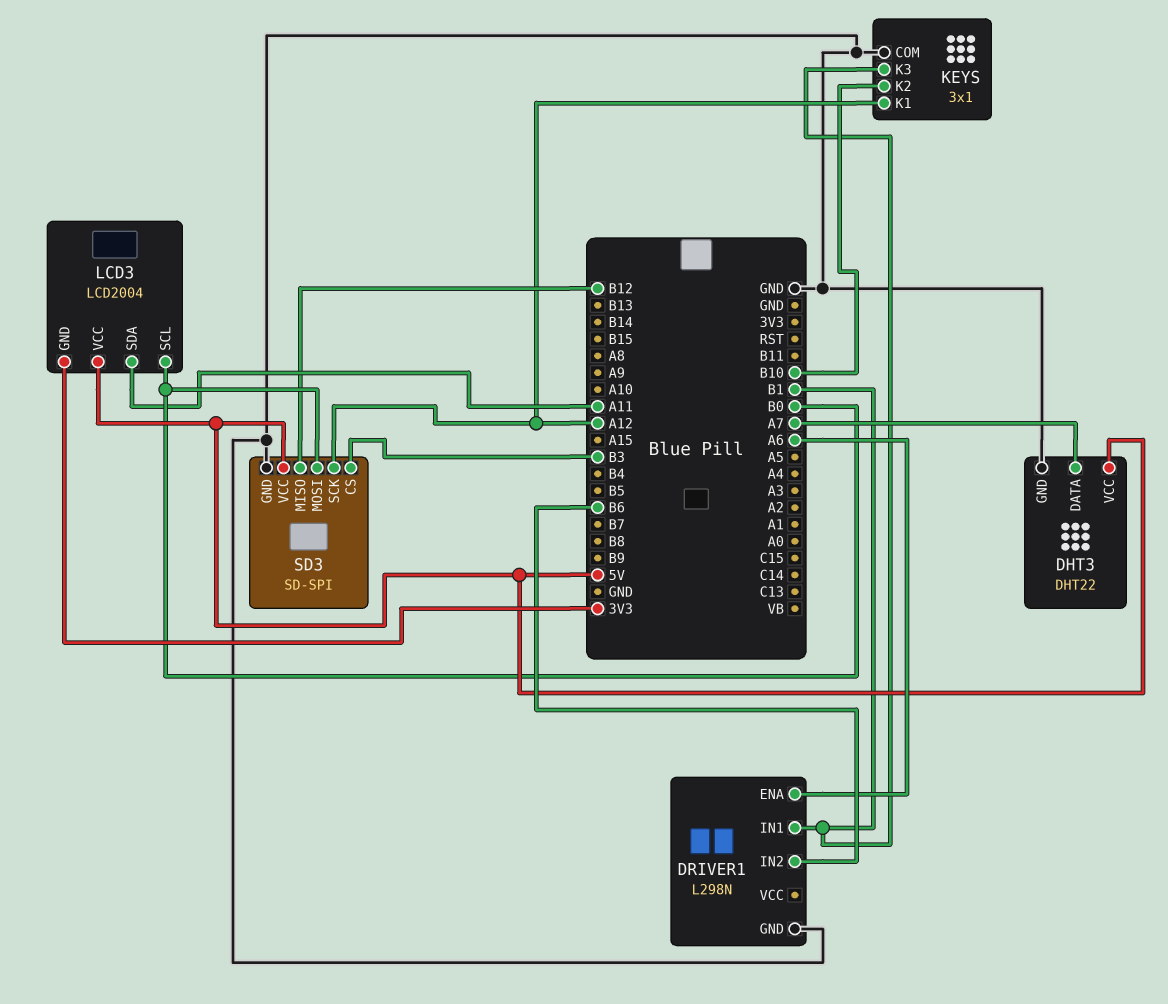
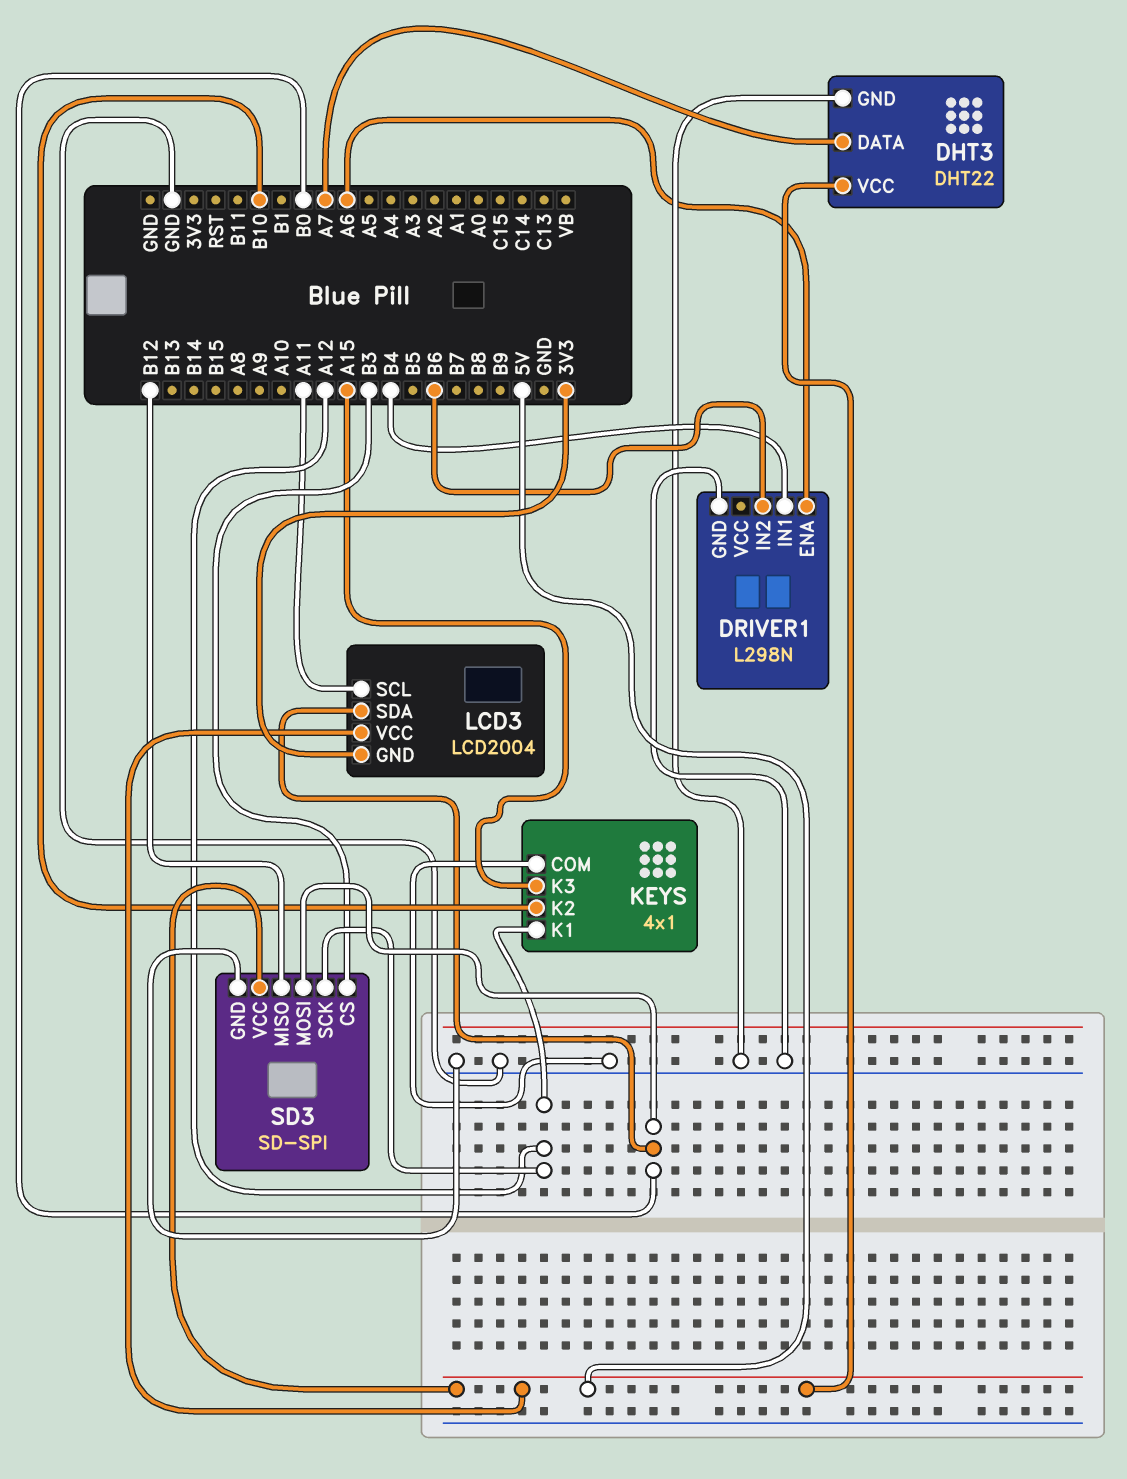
DRIVER1 pin IN1: B1 -> B4
KEYS: 3x1 -> 4x1
KEYS pin K3: B1 -> A15
LCD3 pin SCL: B0 -> A11
LCD3 pin SDA: A11 -> B0

